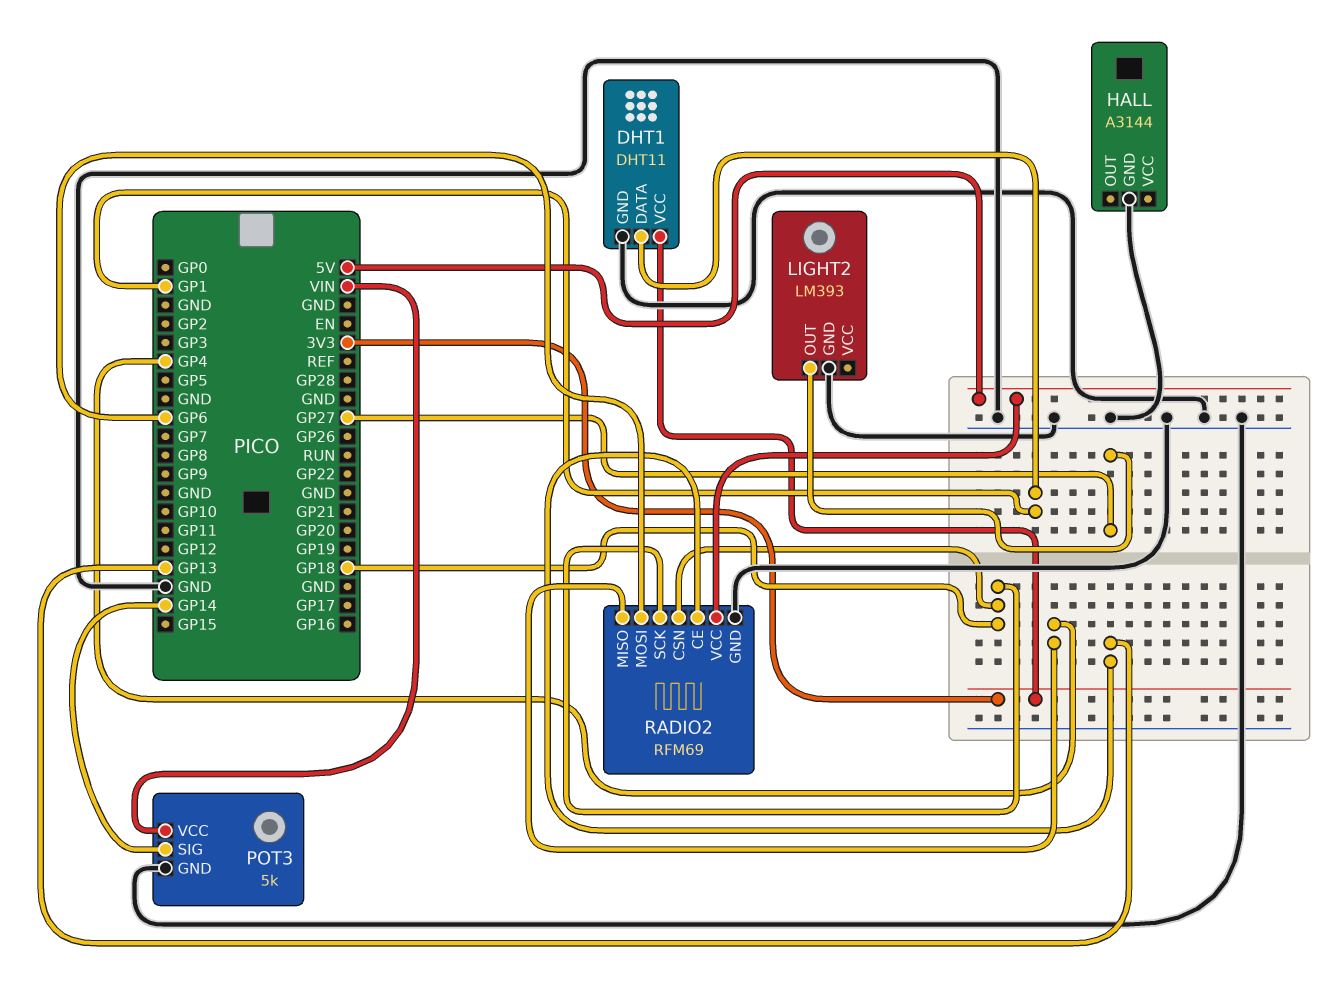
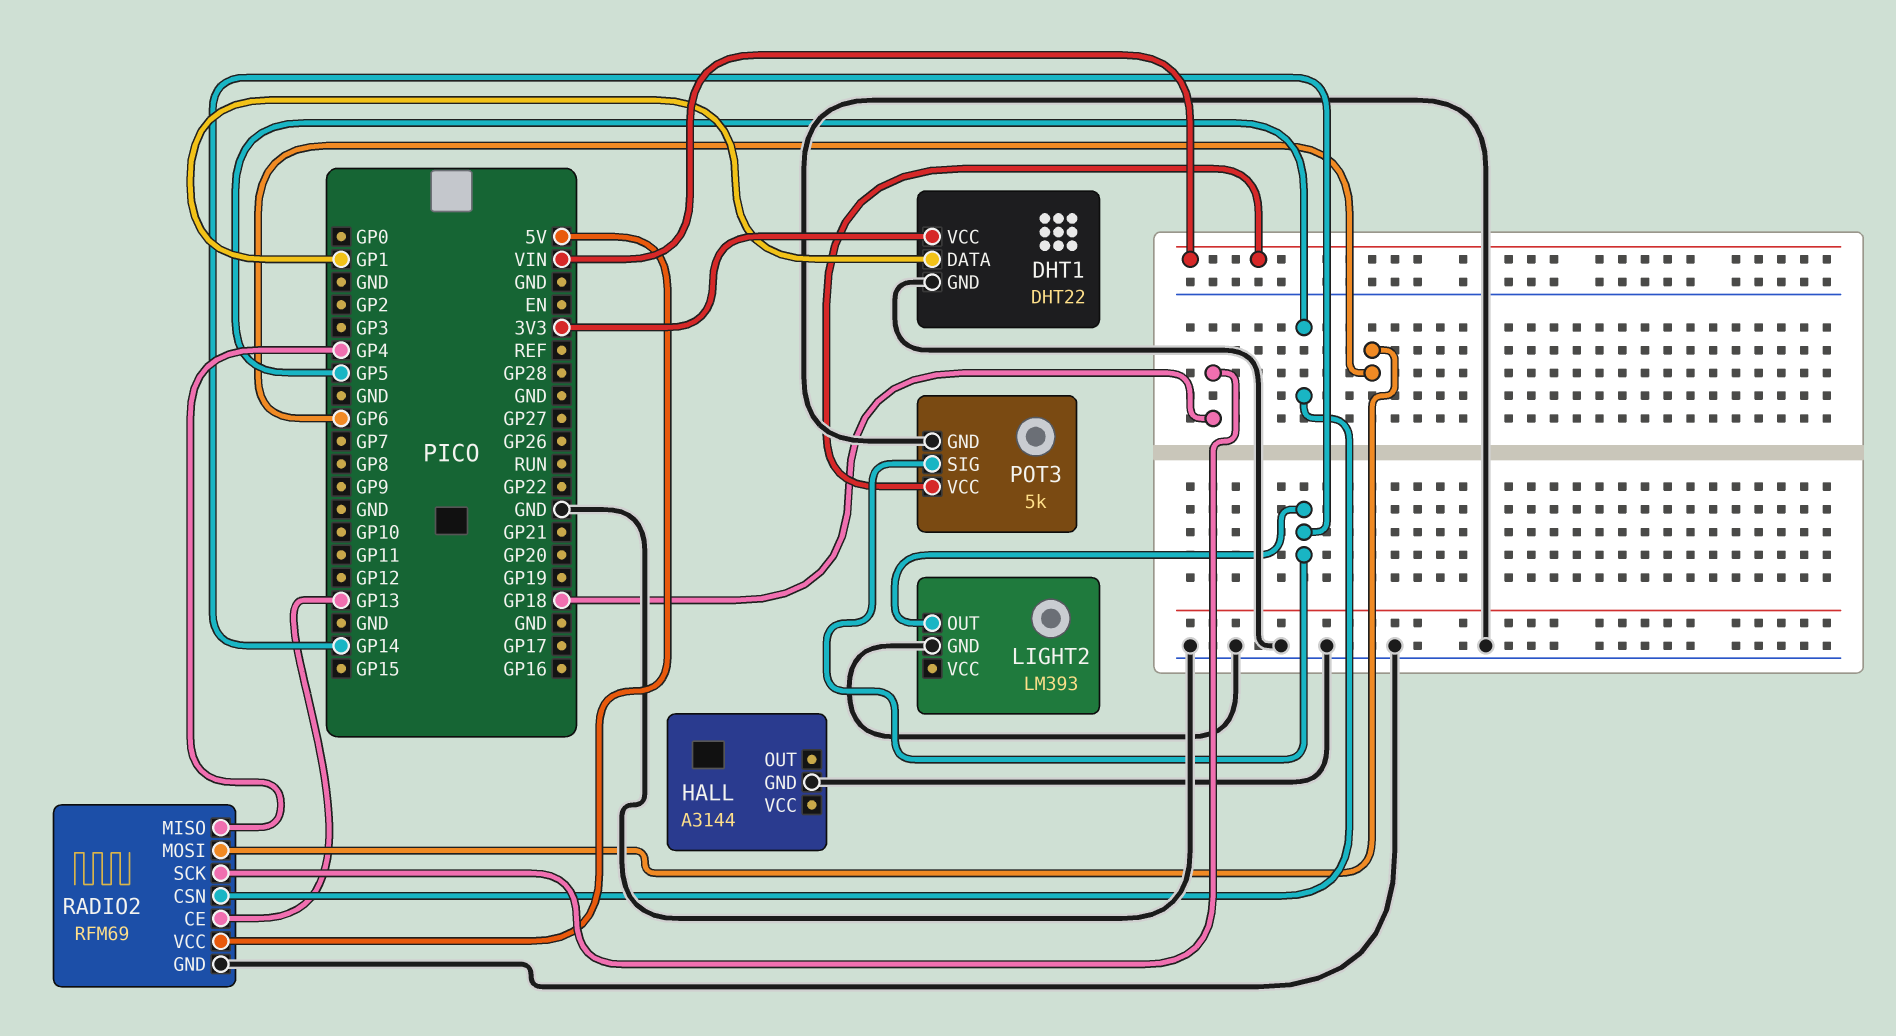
DHT1: DHT11 -> DHT22
LIGHT2 pin OUT: GP27 -> GP14
RADIO2 pin CSN: GP18 -> GP5

